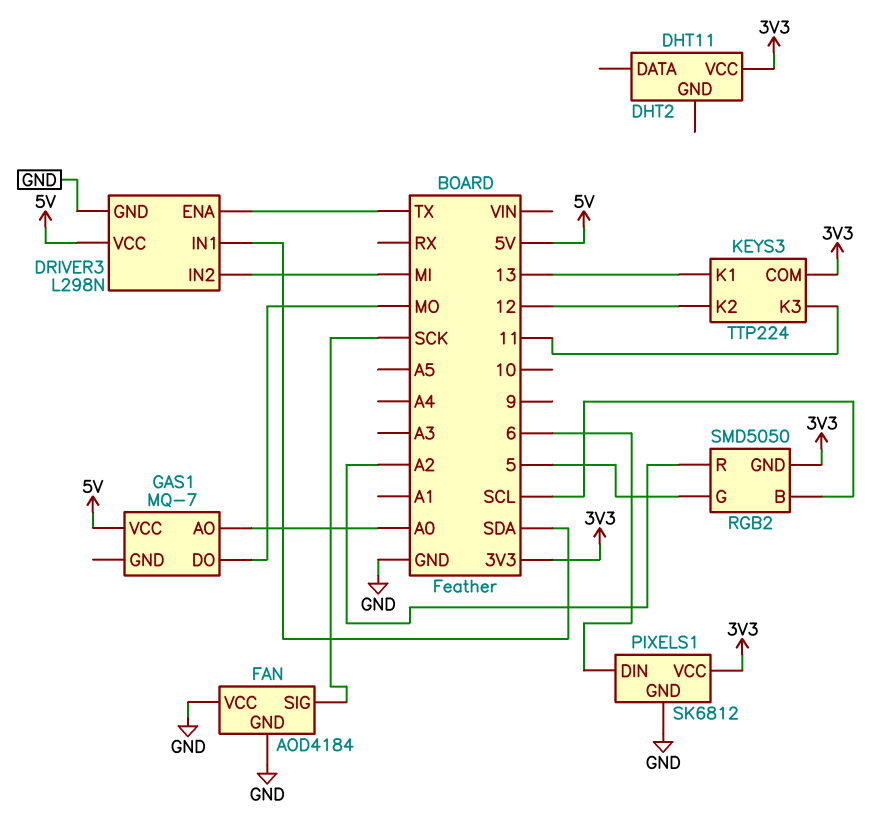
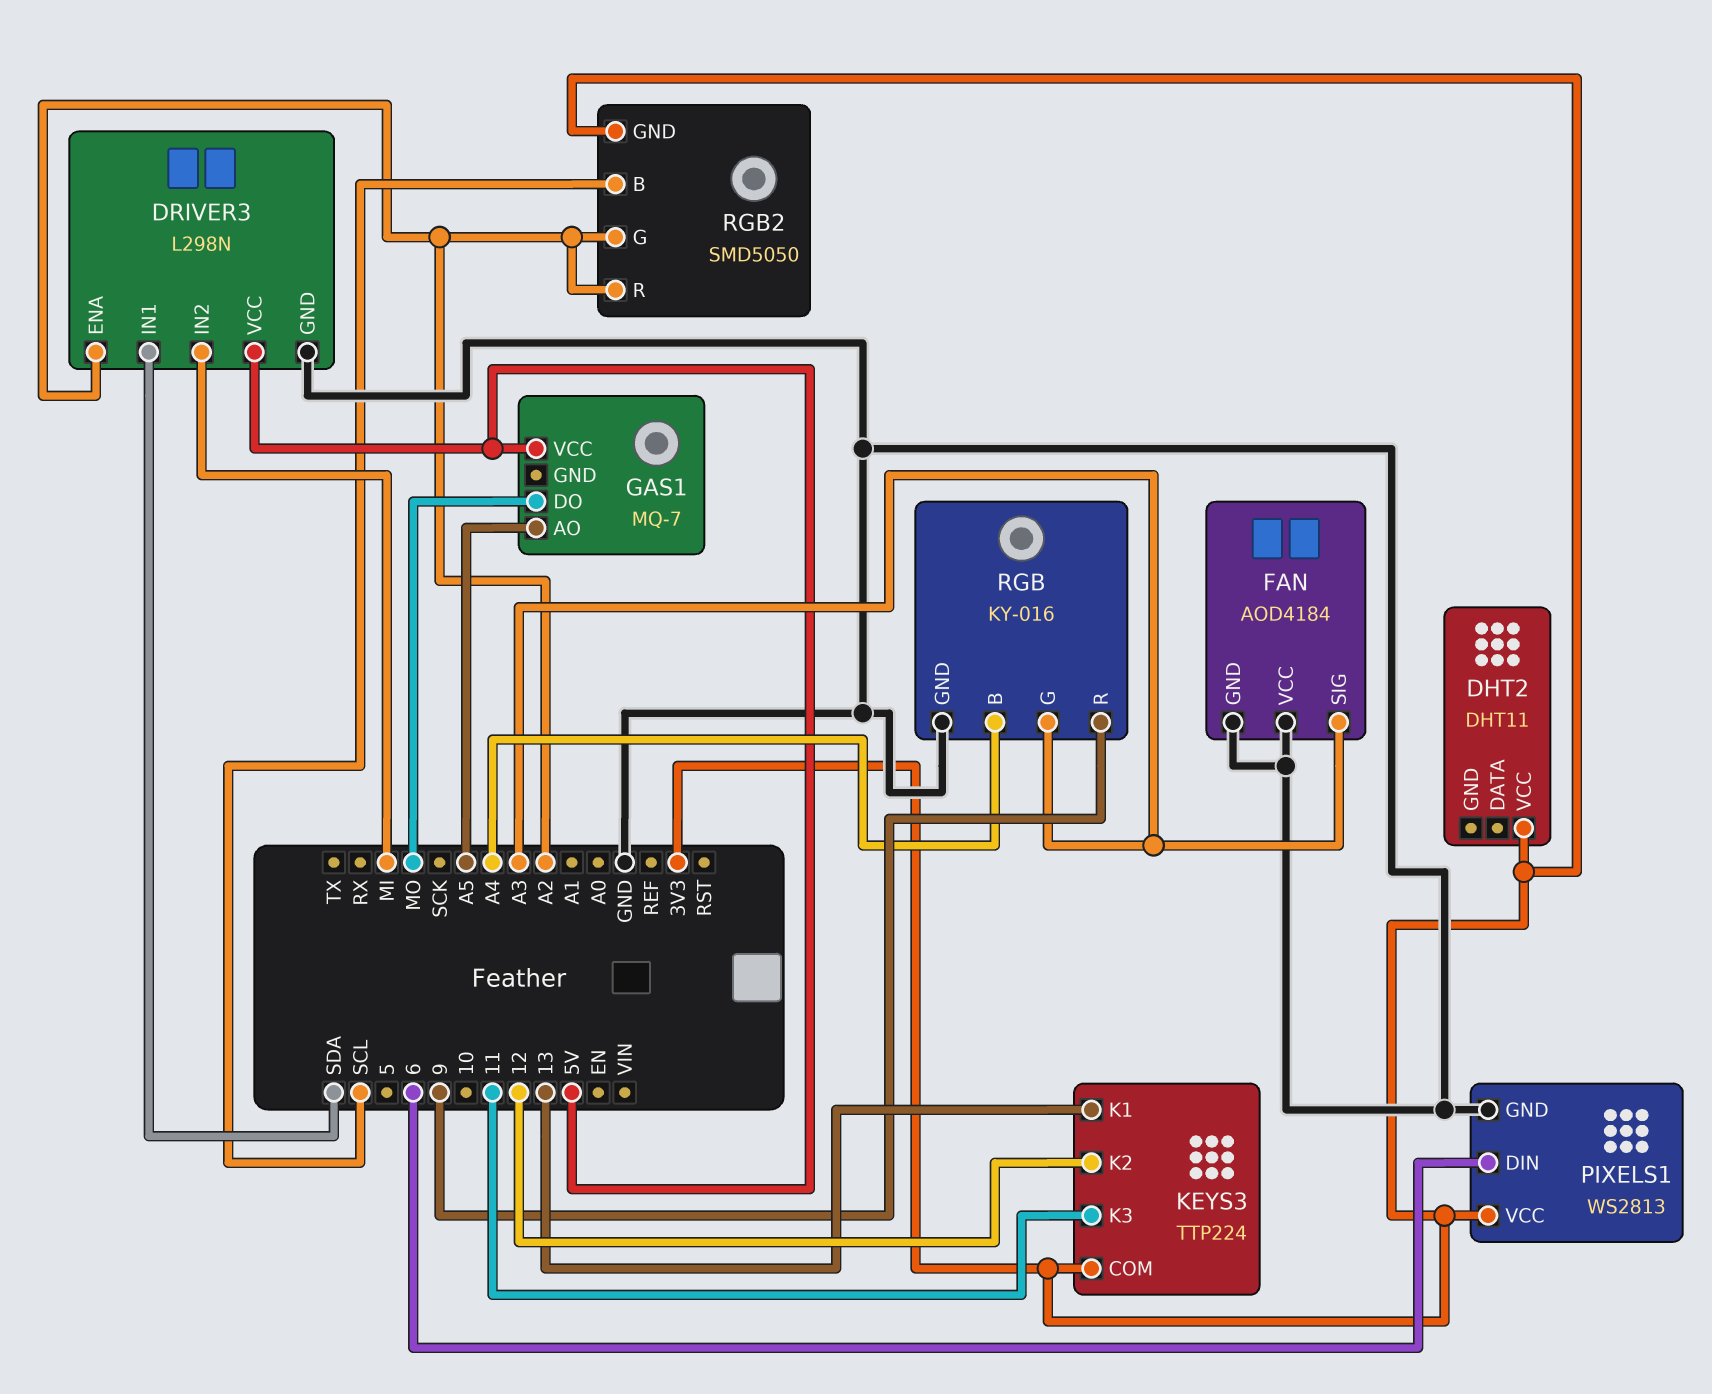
DRIVER3 pin ENA: TX -> A2
FAN pin SIG: SCK -> A3
GAS1 pin AO: A0 -> A5
PIXELS1: SK6812 -> WS2813
RGB: none -> KY-016
RGB pin B: none -> A4
RGB pin G: none -> A3
RGB pin GND: none -> GND
RGB pin R: none -> 9
RGB2 pin G: 5 -> A2

